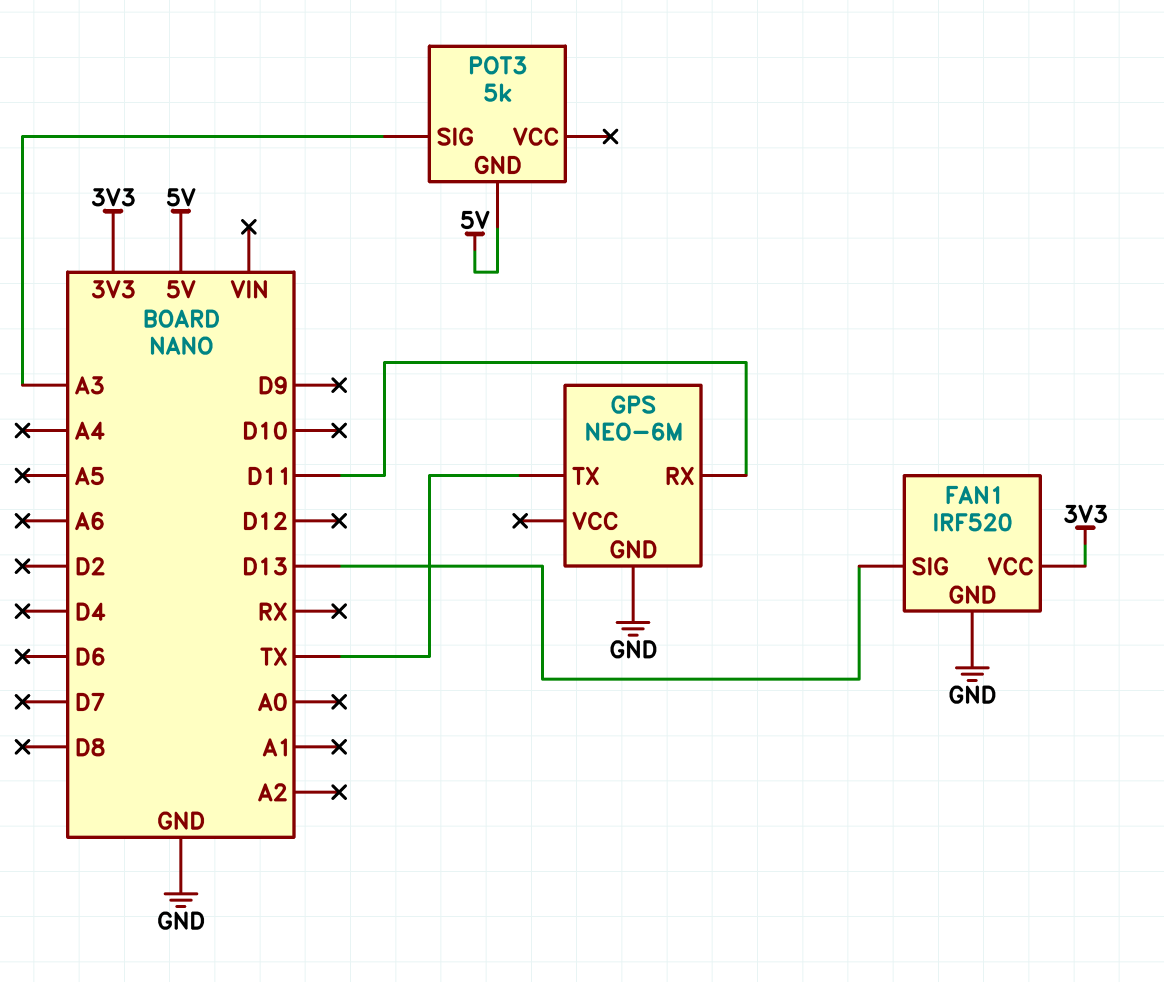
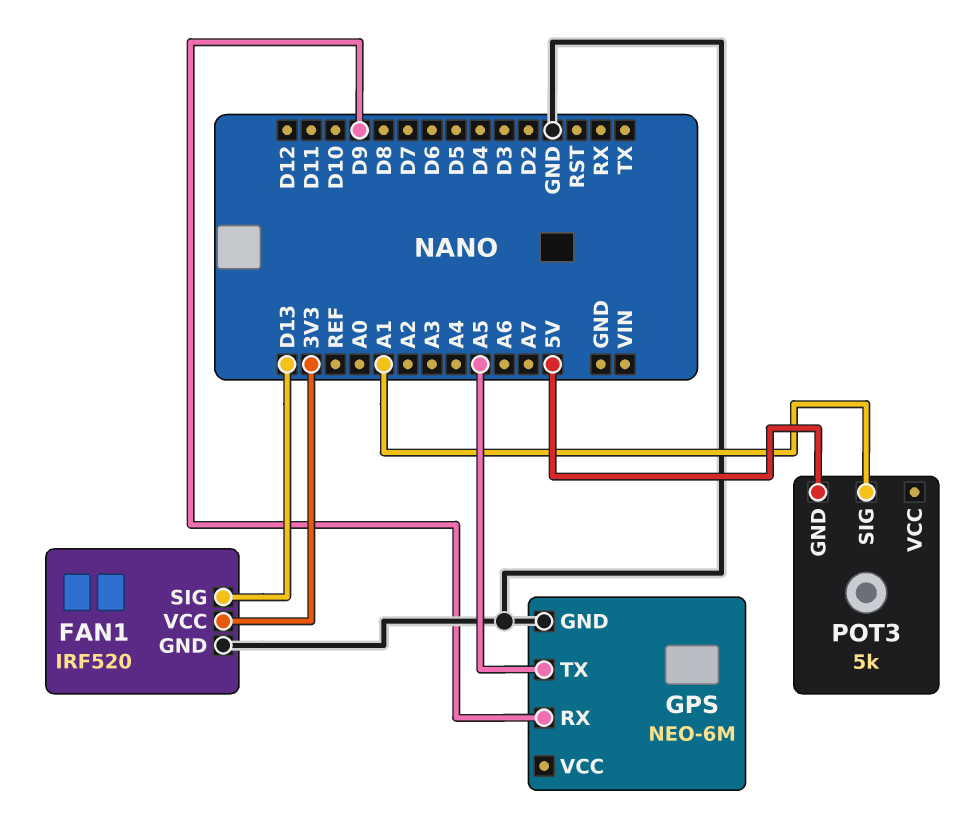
GPS pin RX: D11 -> D9
GPS pin TX: TX -> A5
POT3 pin SIG: A3 -> A1

